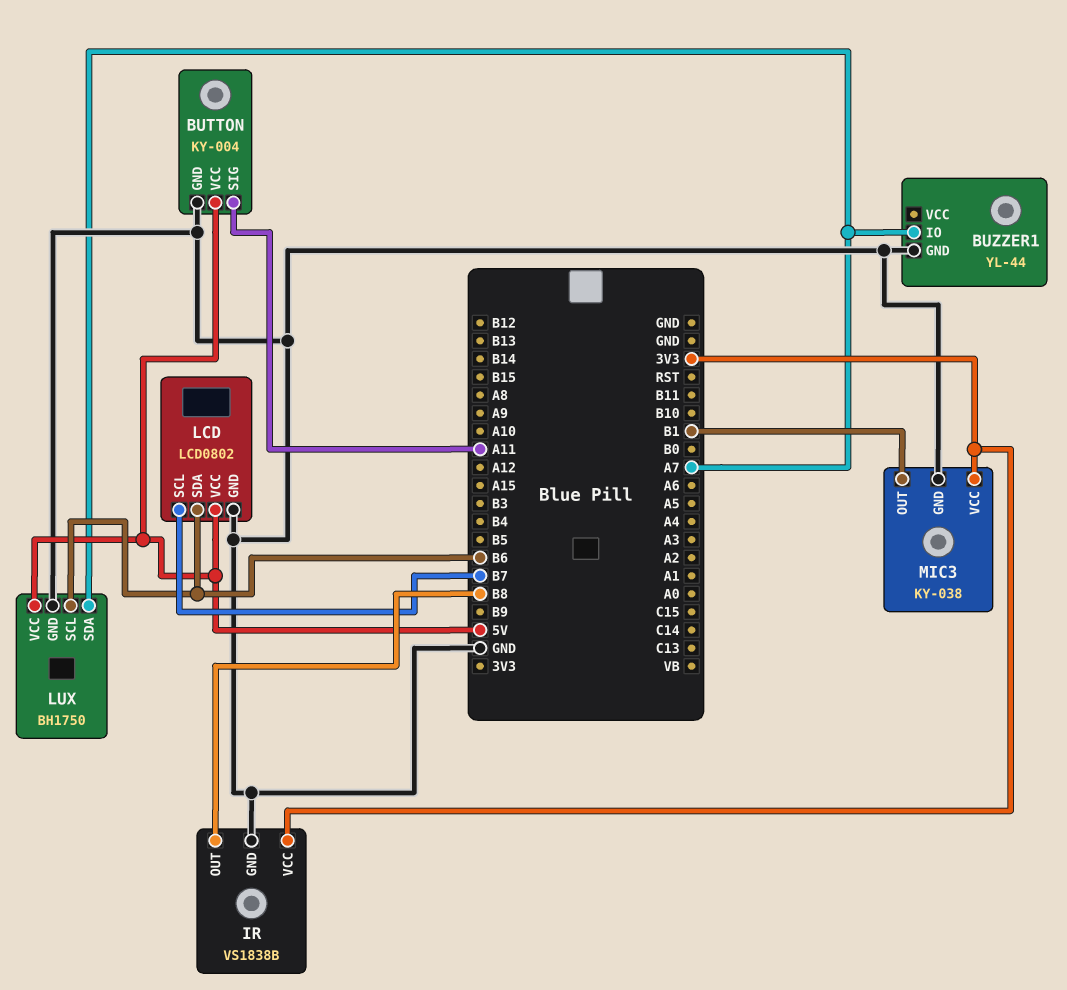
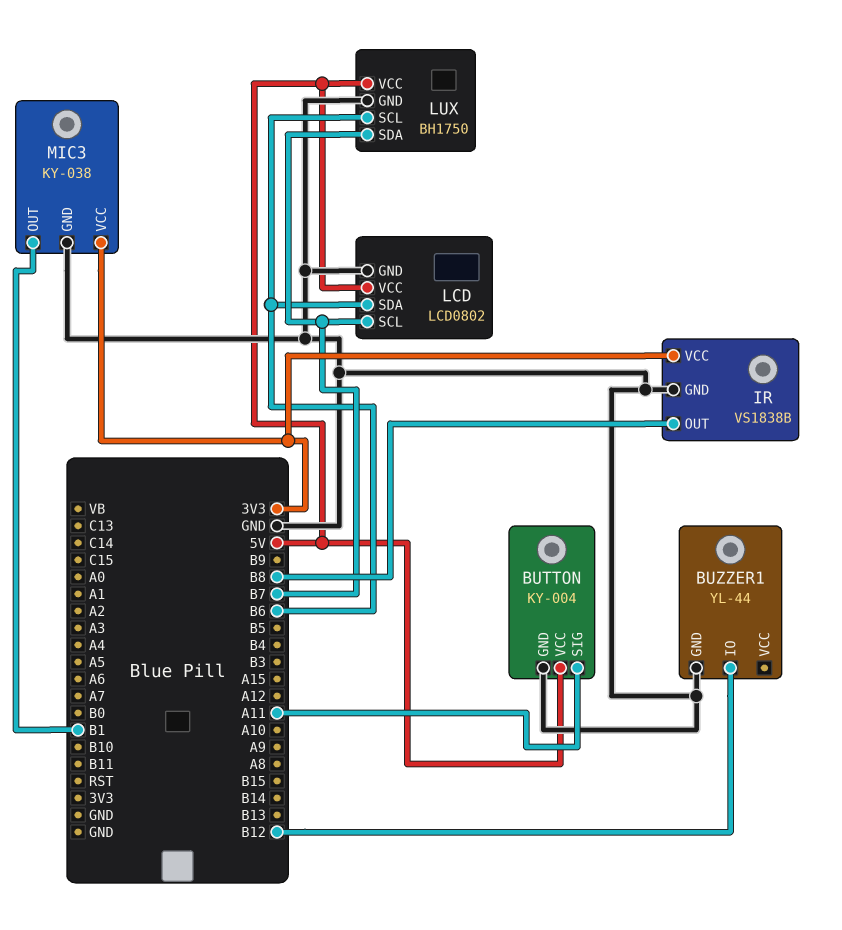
BUZZER1 pin IO: A7 -> B12
LUX pin SDA: A7 -> B7

